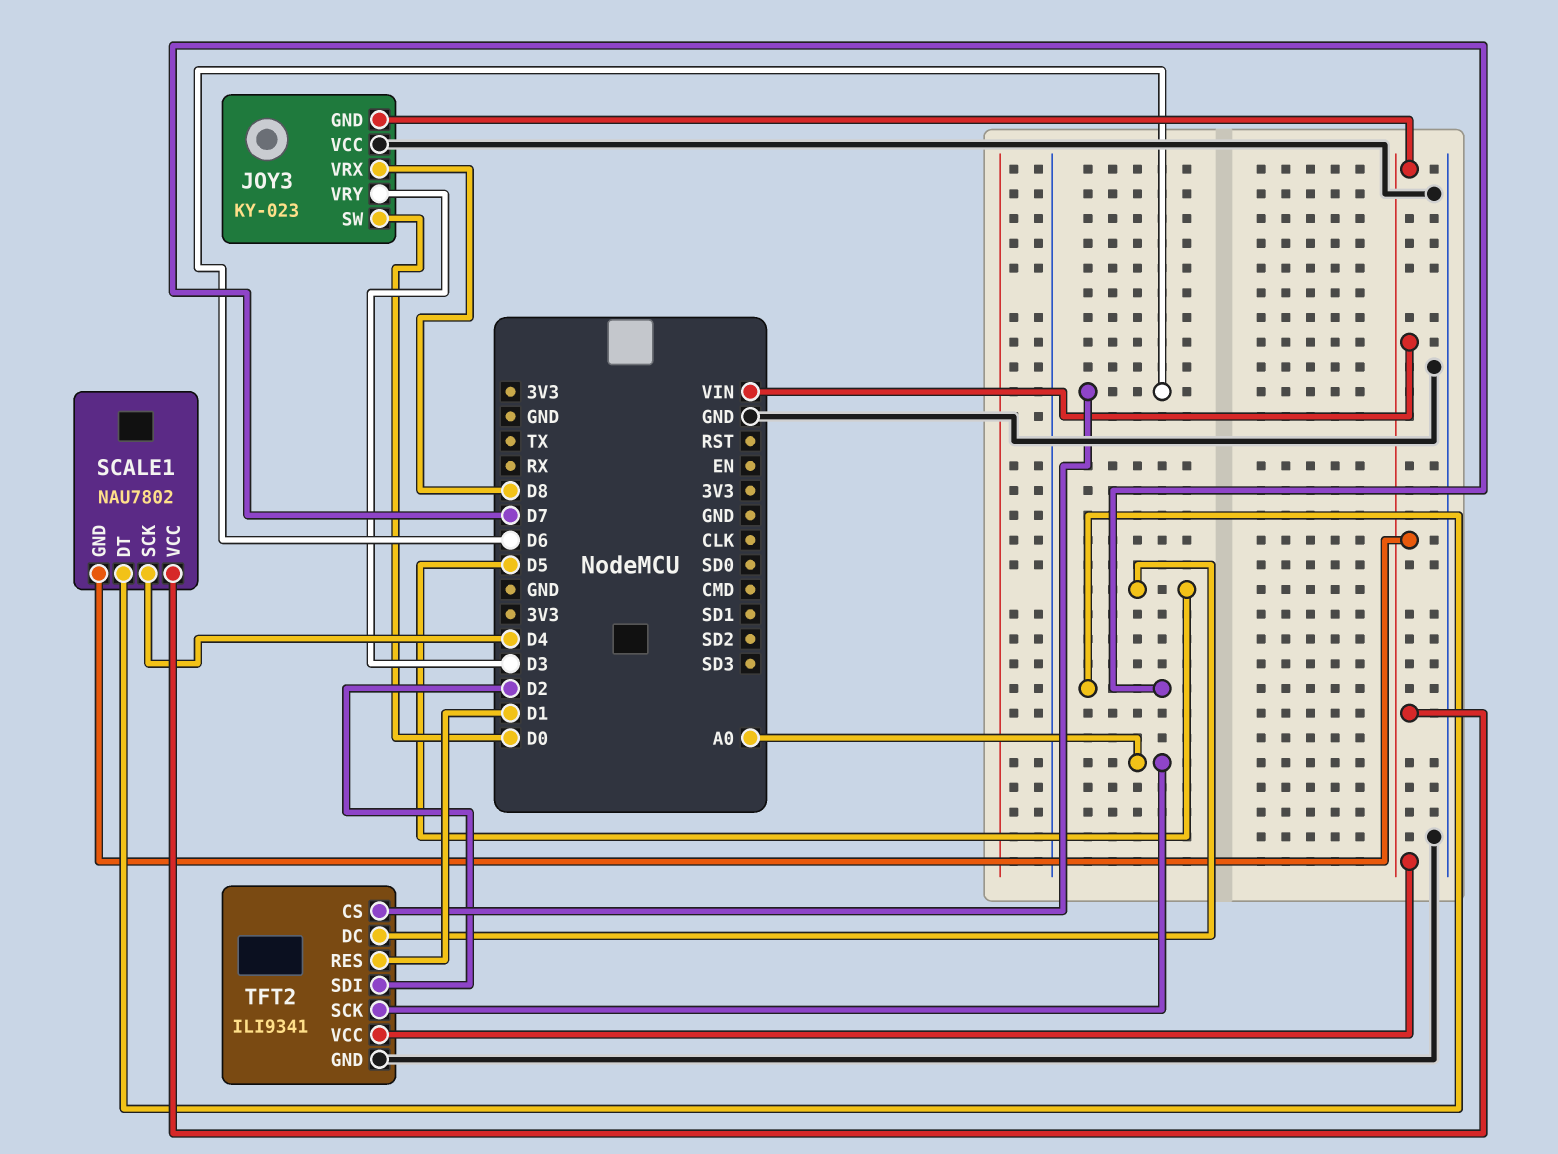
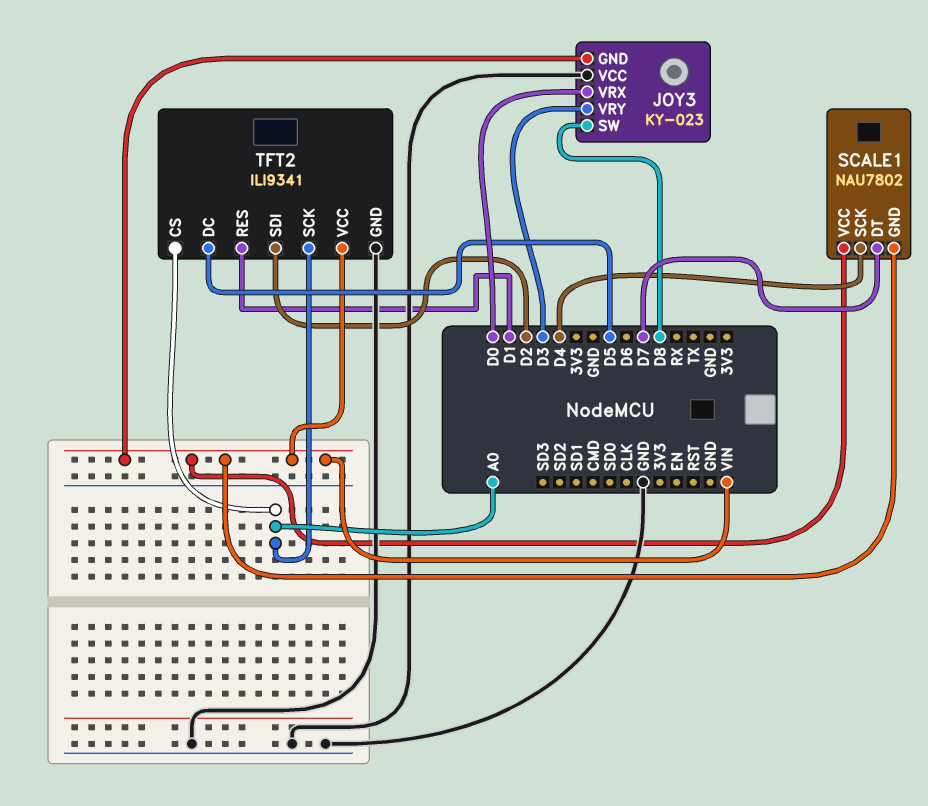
JOY3 pin SW: D0 -> D8
JOY3 pin VRX: D8 -> D0
TFT2 pin CS: D6 -> A0

